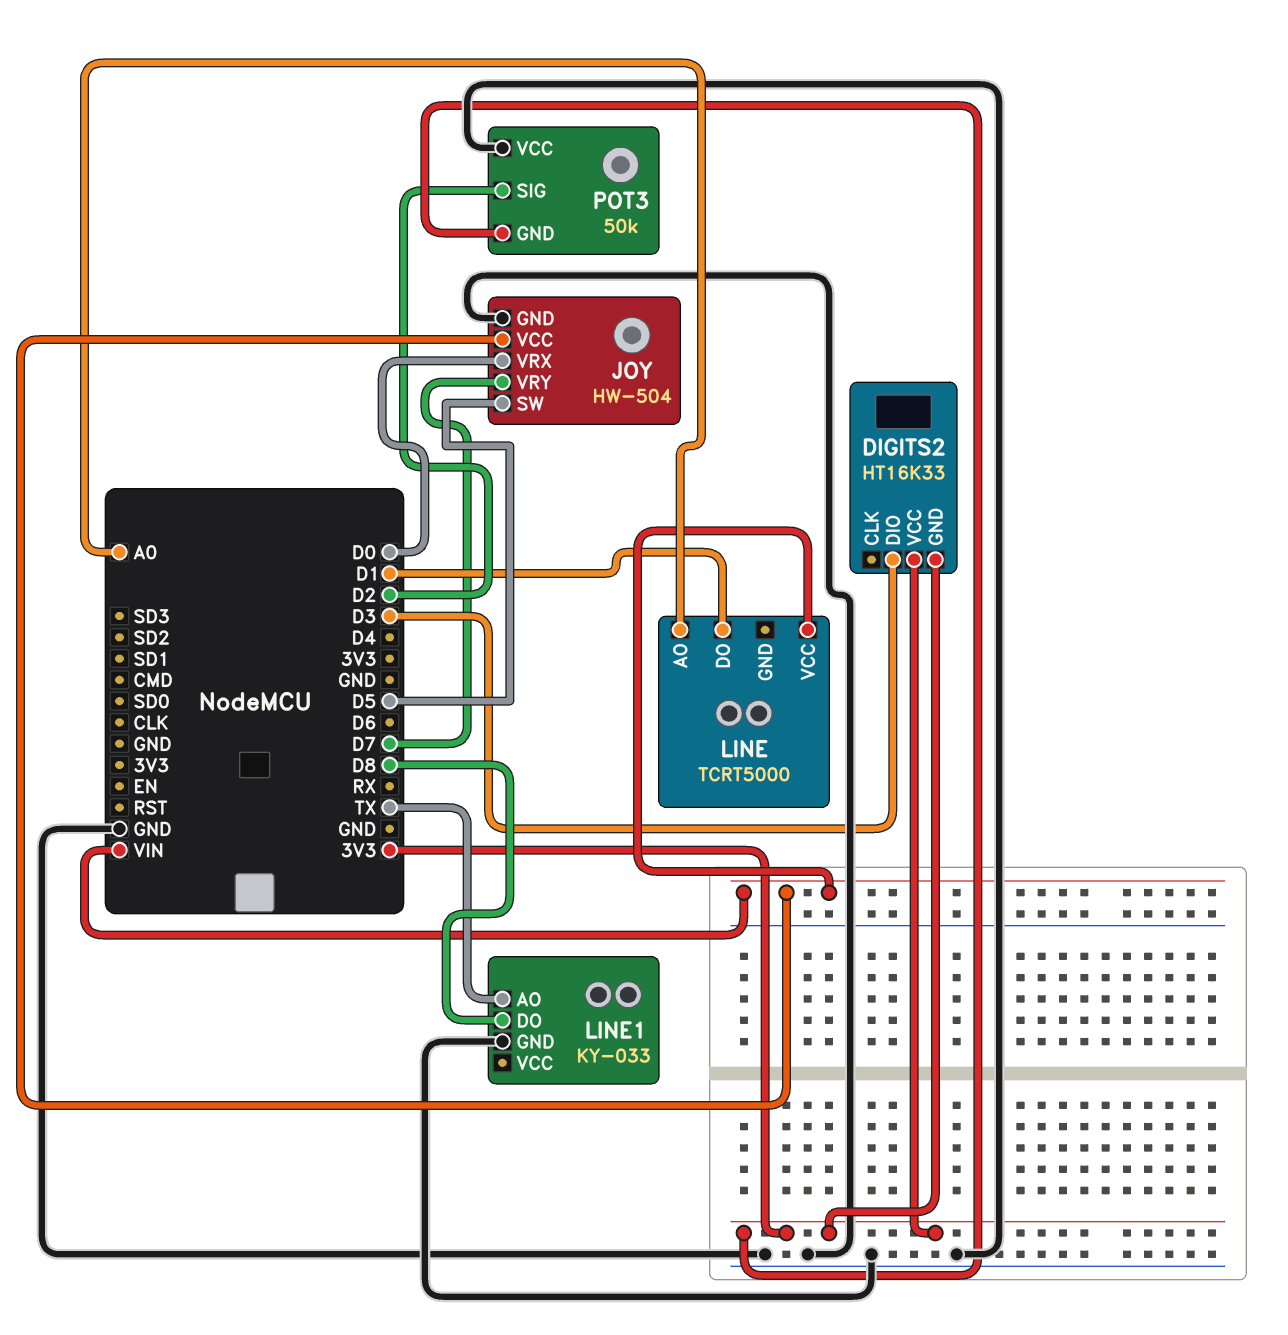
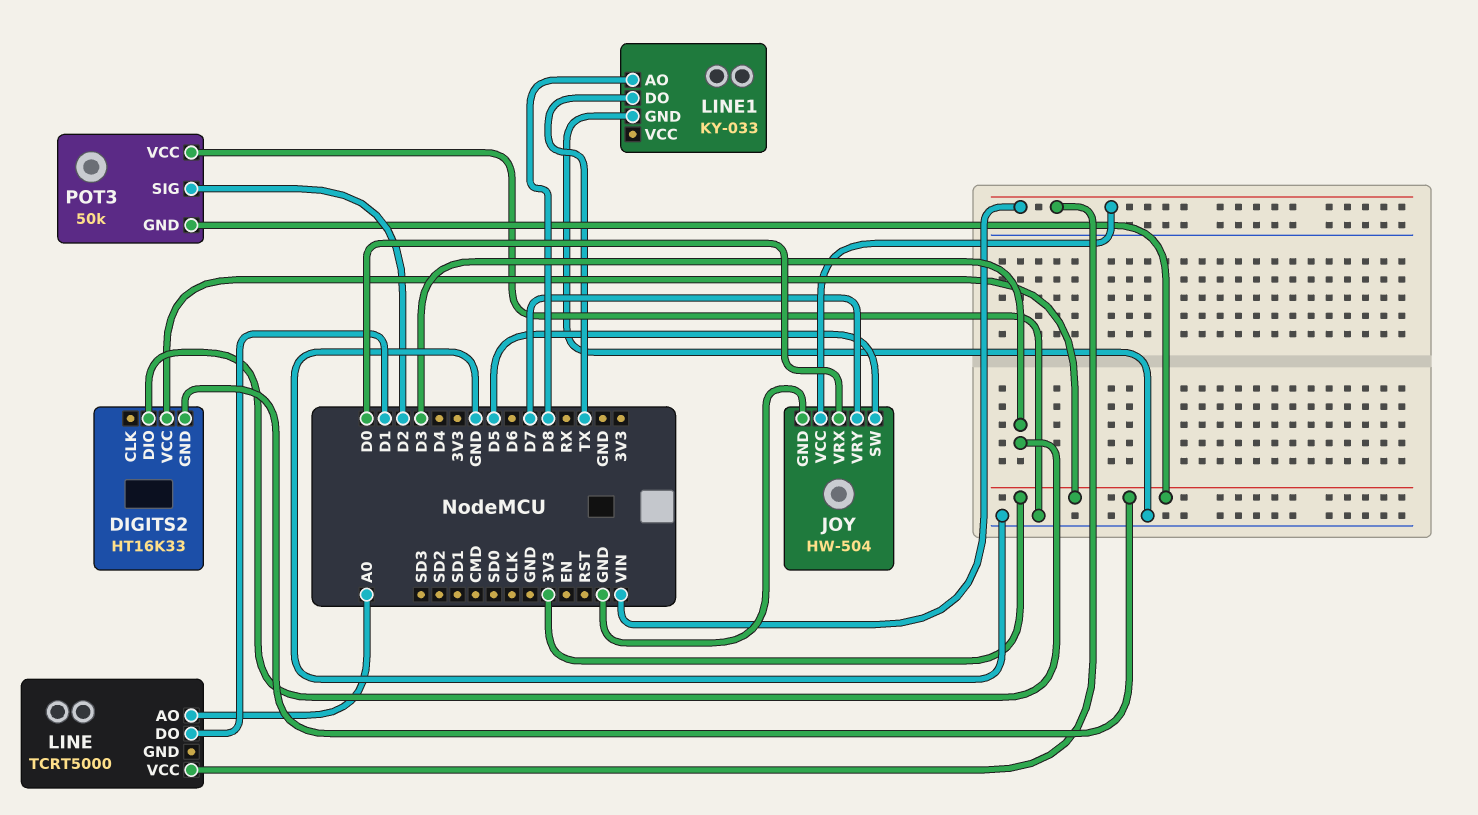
LINE1 pin AO: TX -> D8
LINE1 pin DO: D8 -> TX

